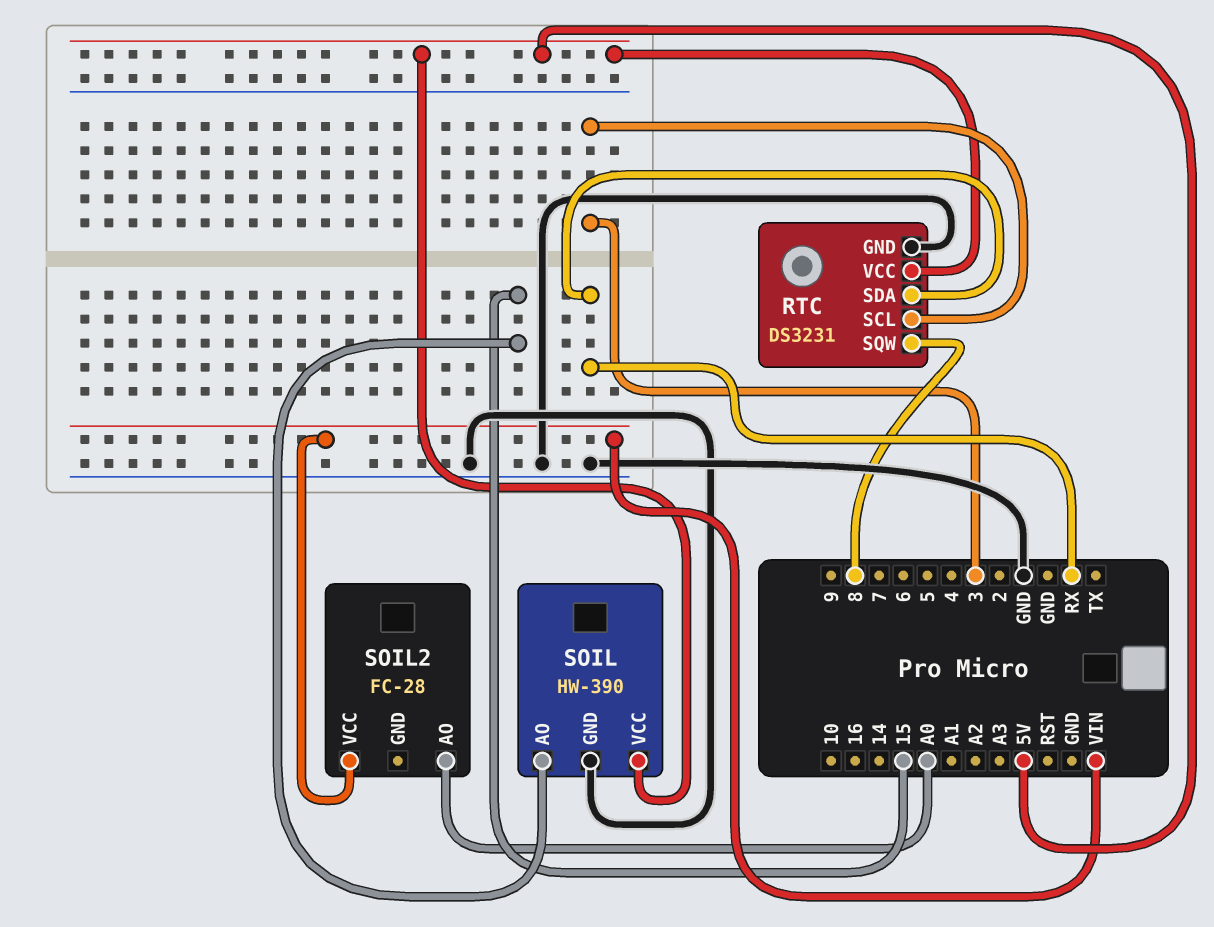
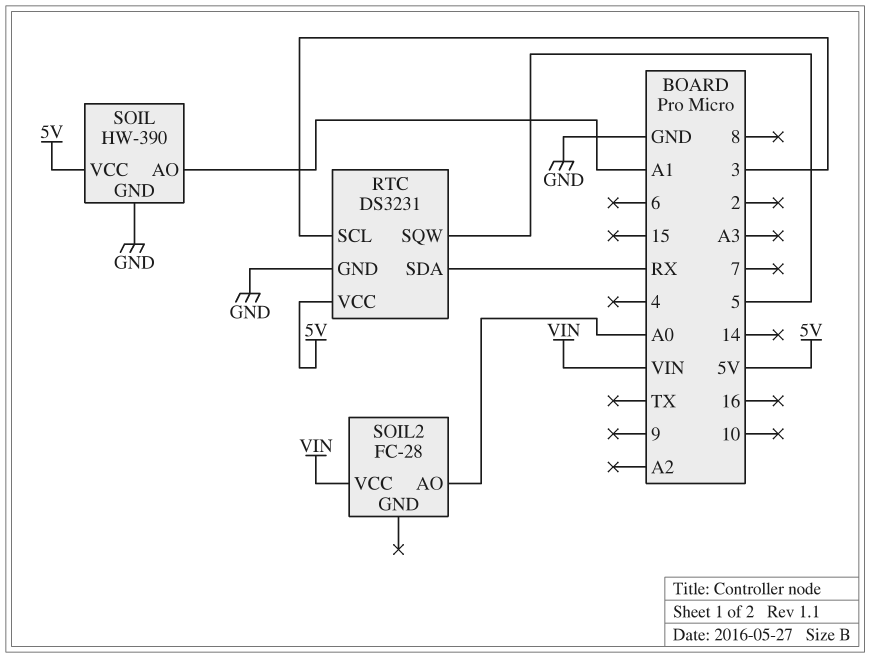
RTC pin SQW: 8 -> 5
SOIL pin AO: 15 -> A1

